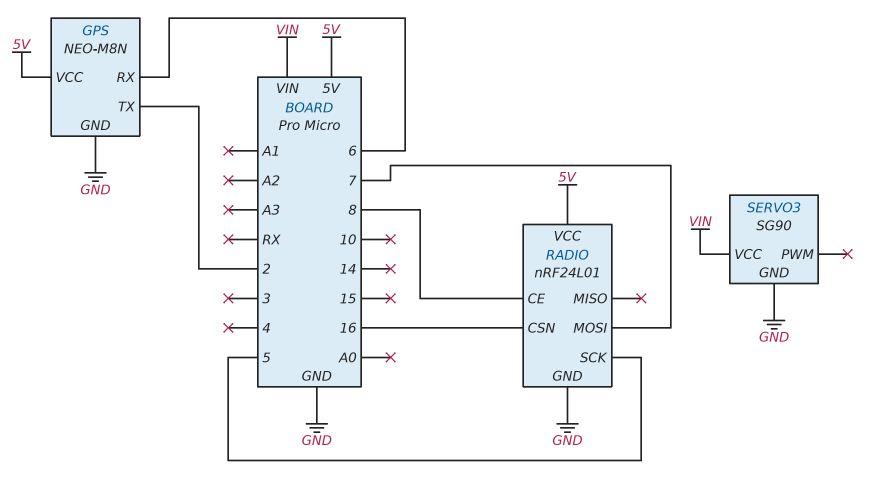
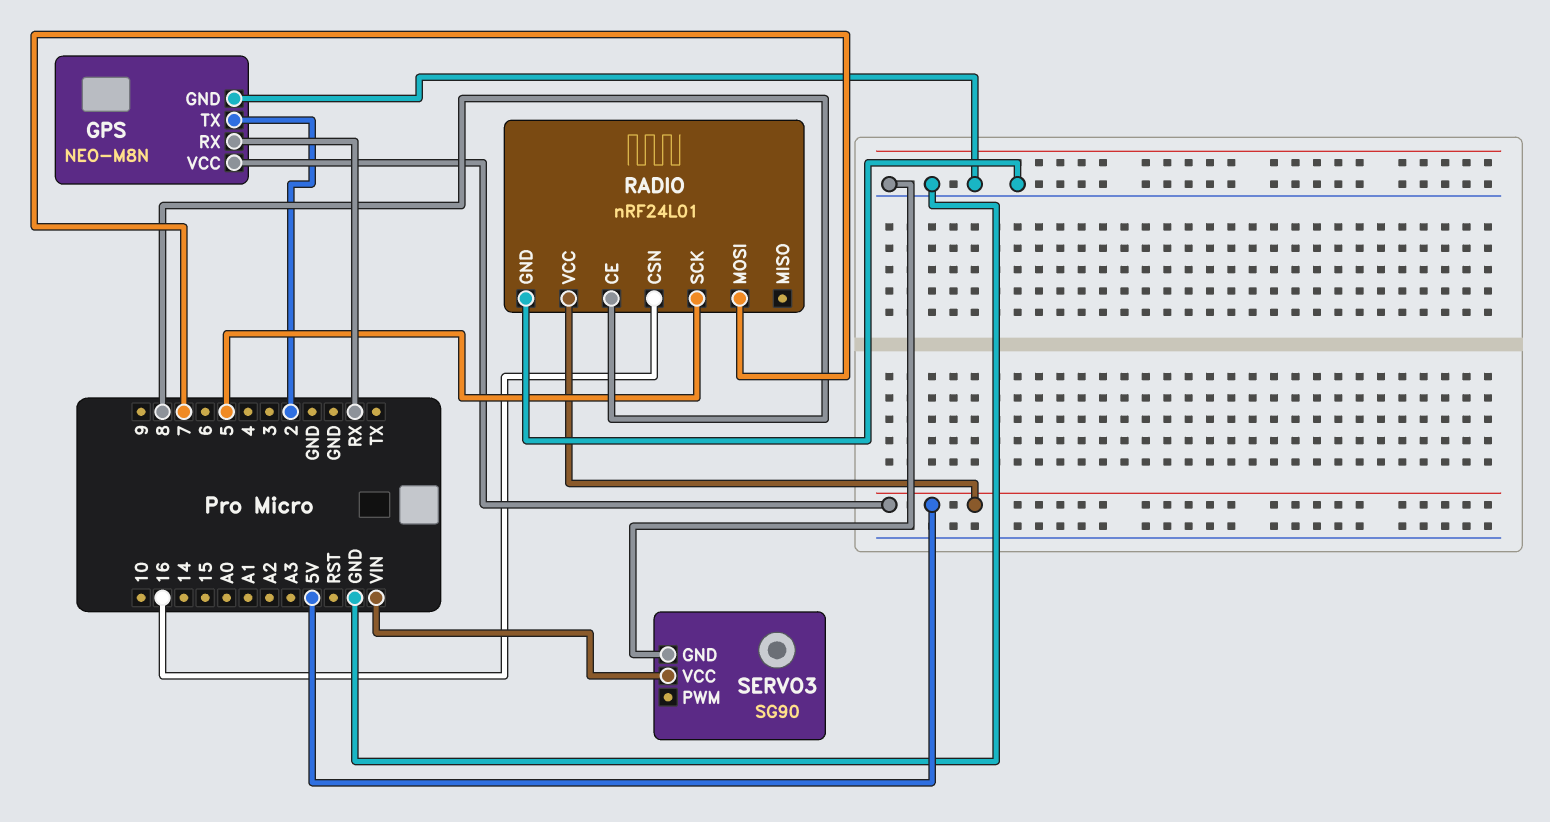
GPS pin RX: 6 -> RX

